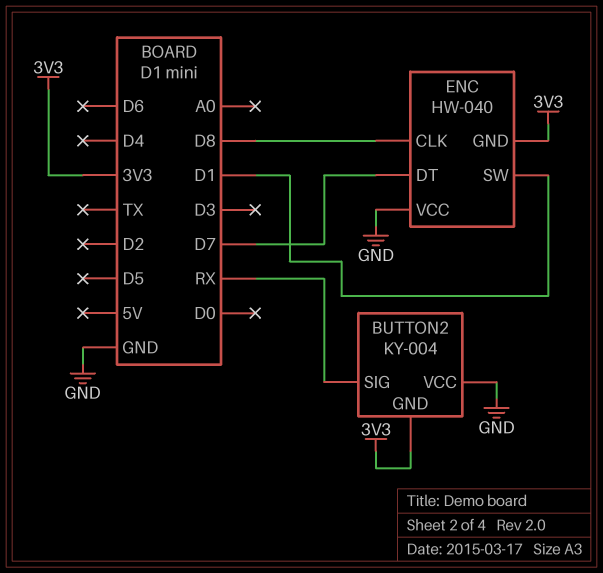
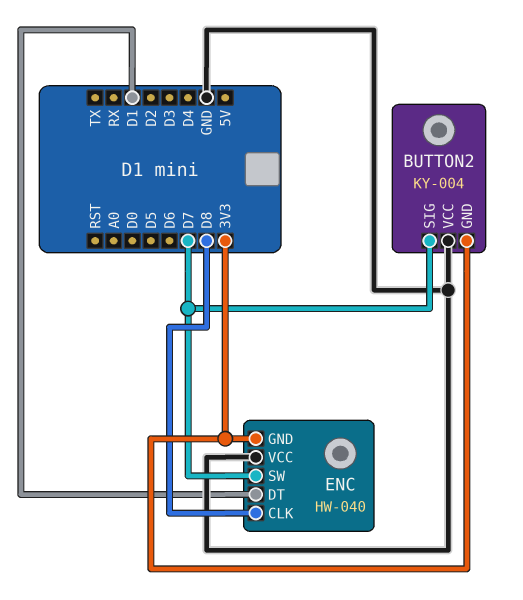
BUTTON2 pin SIG: RX -> D7
ENC pin DT: D7 -> D1
ENC pin SW: D1 -> D7

